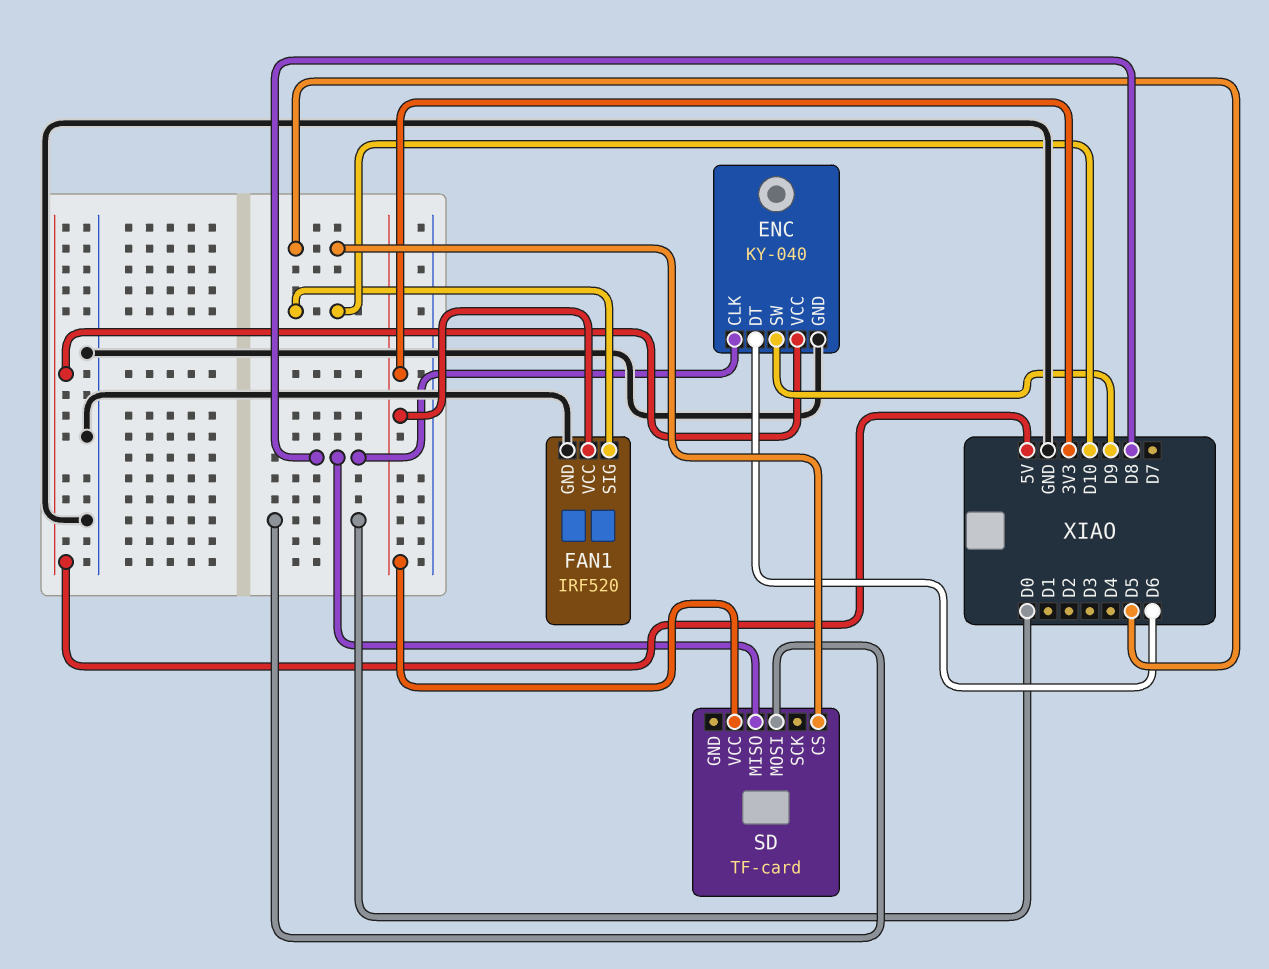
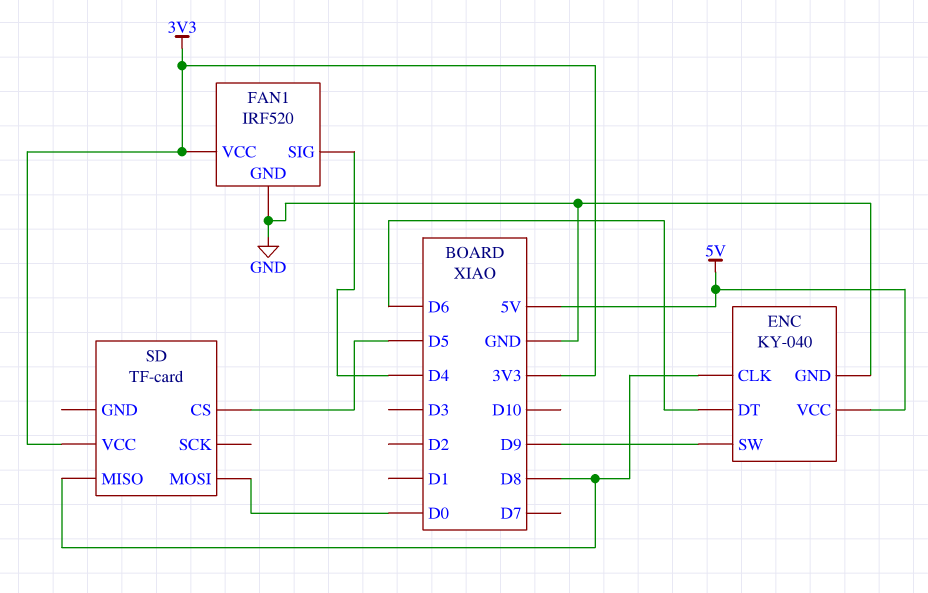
FAN1 pin SIG: D10 -> D4

